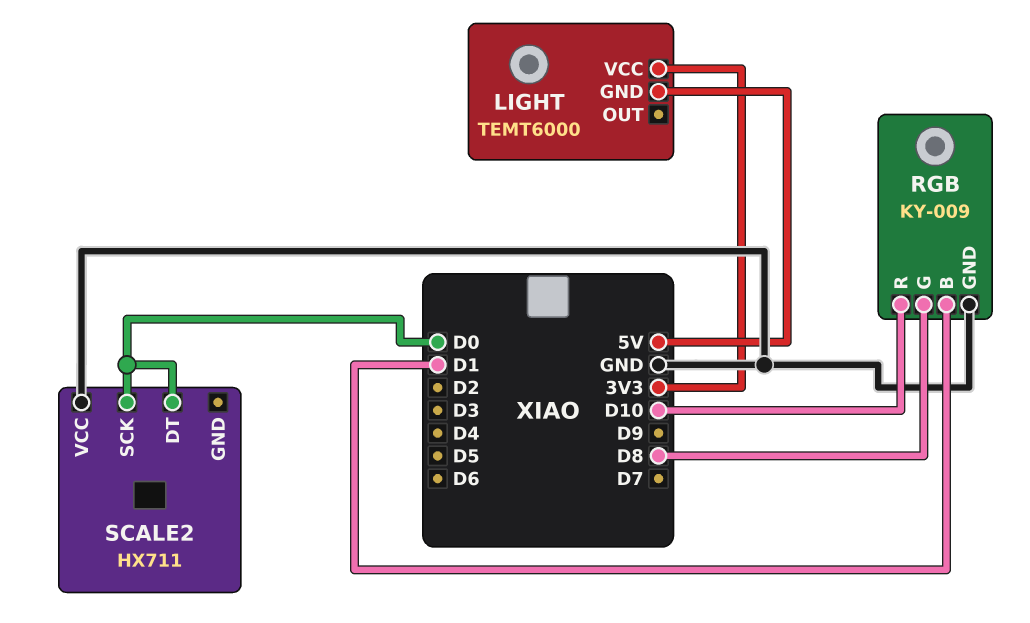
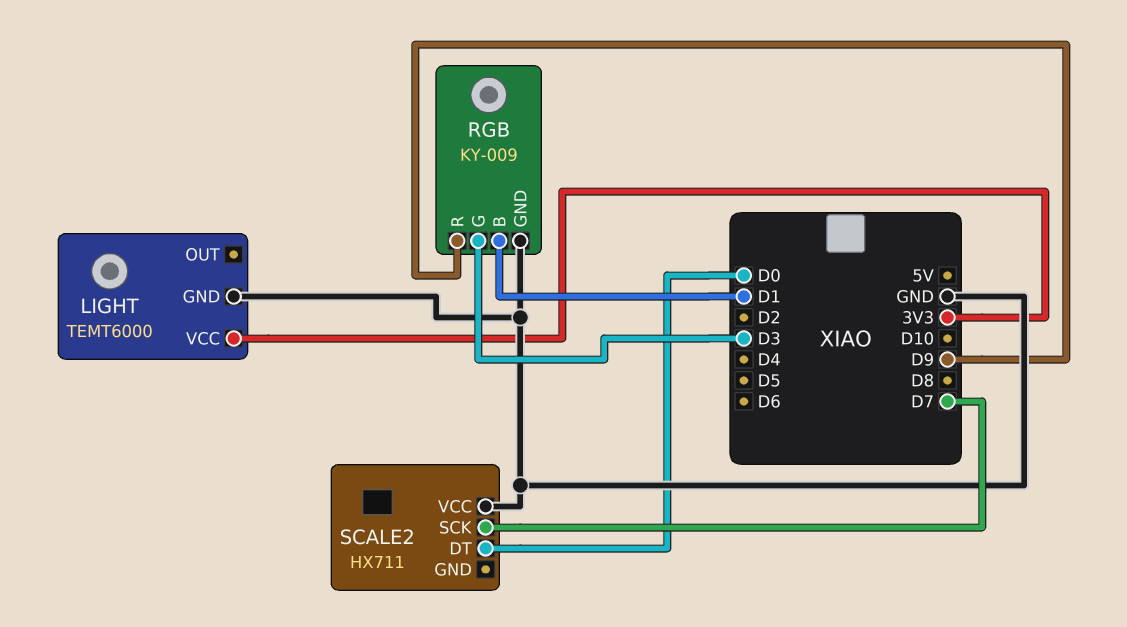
LIGHT pin GND: 5V -> GND
RGB pin G: D8 -> D3
RGB pin R: D10 -> D9
SCALE2 pin SCK: D0 -> D7

